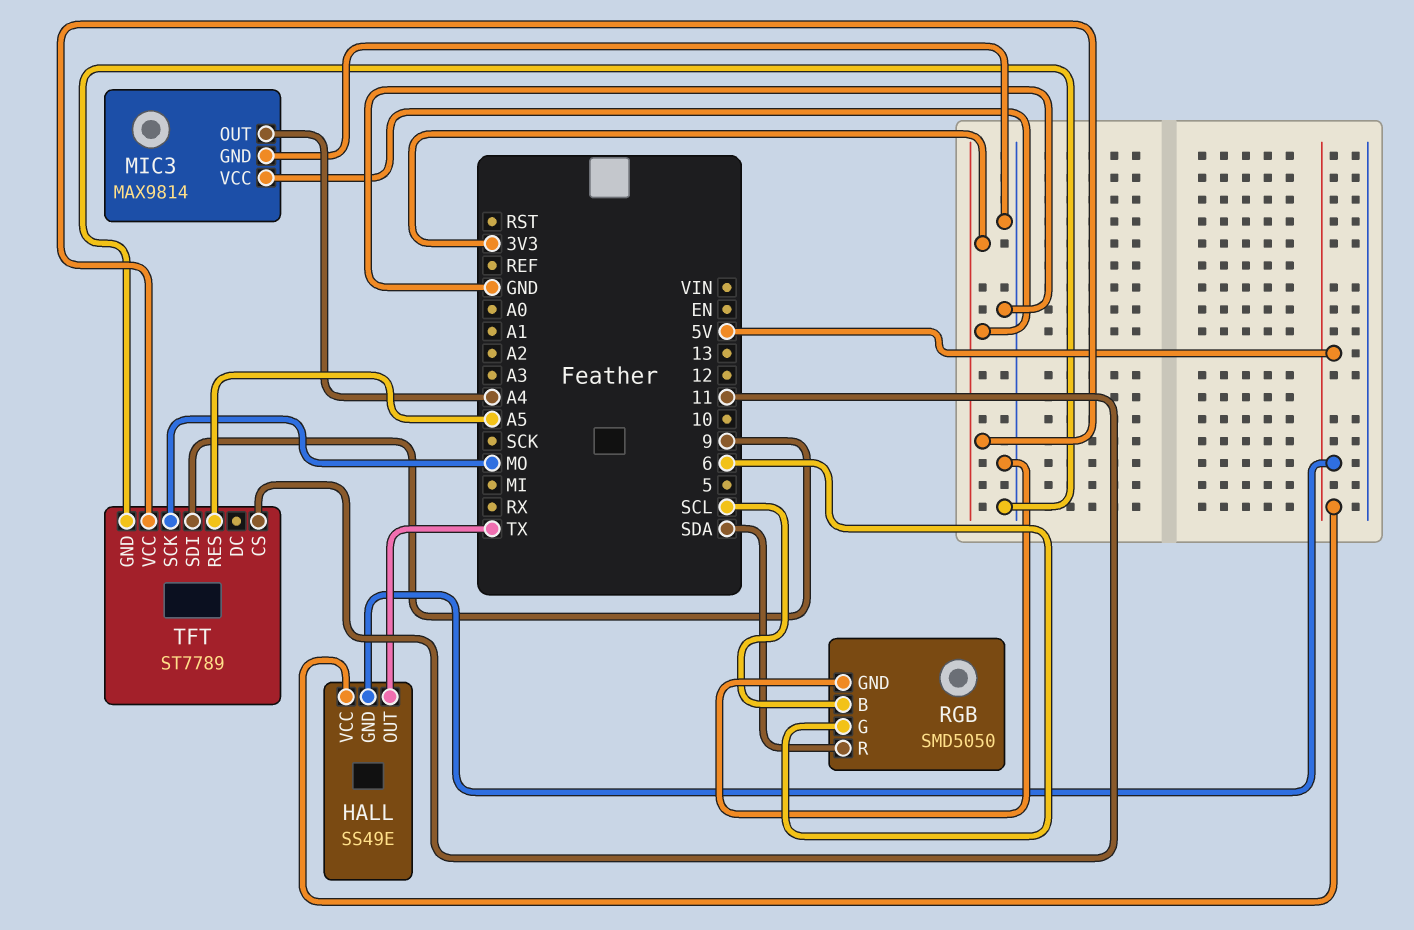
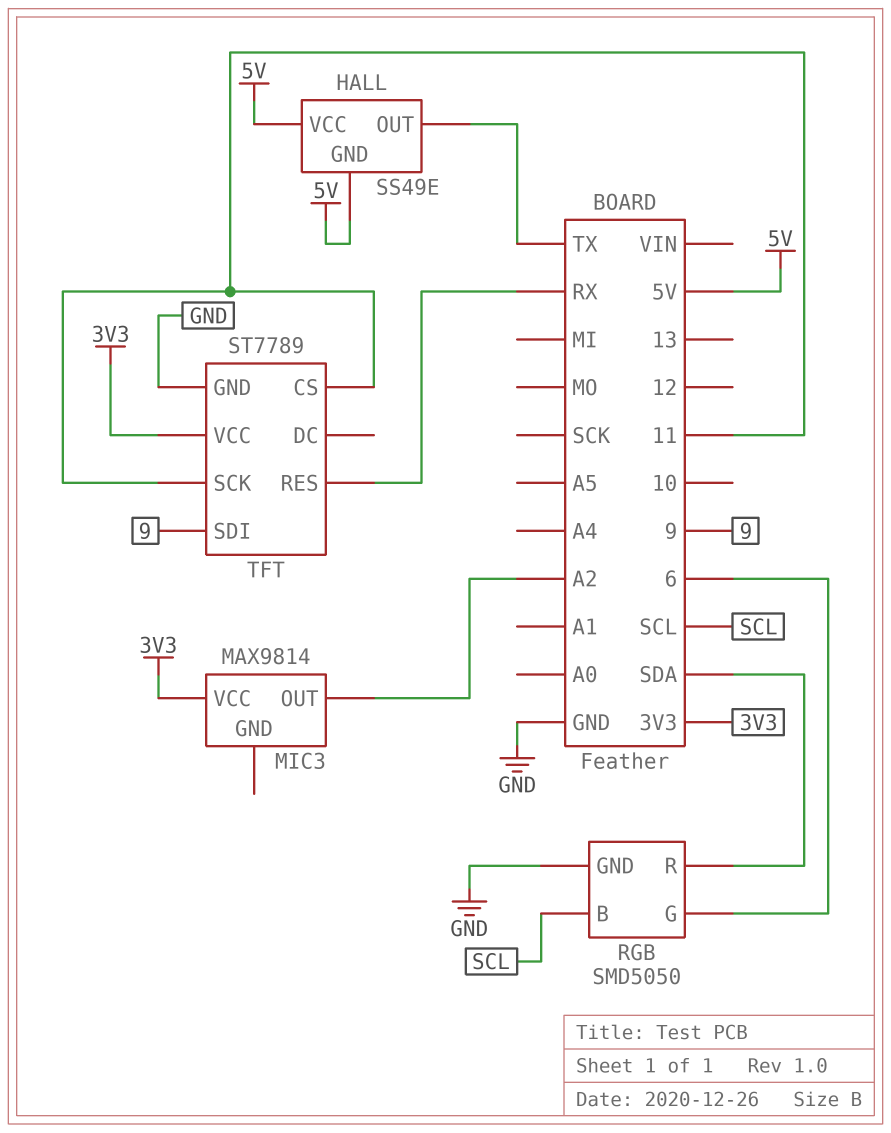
MIC3 pin GND: GND -> none
MIC3 pin OUT: A4 -> A2
TFT pin RES: A5 -> RX
TFT pin SCK: MO -> 11

